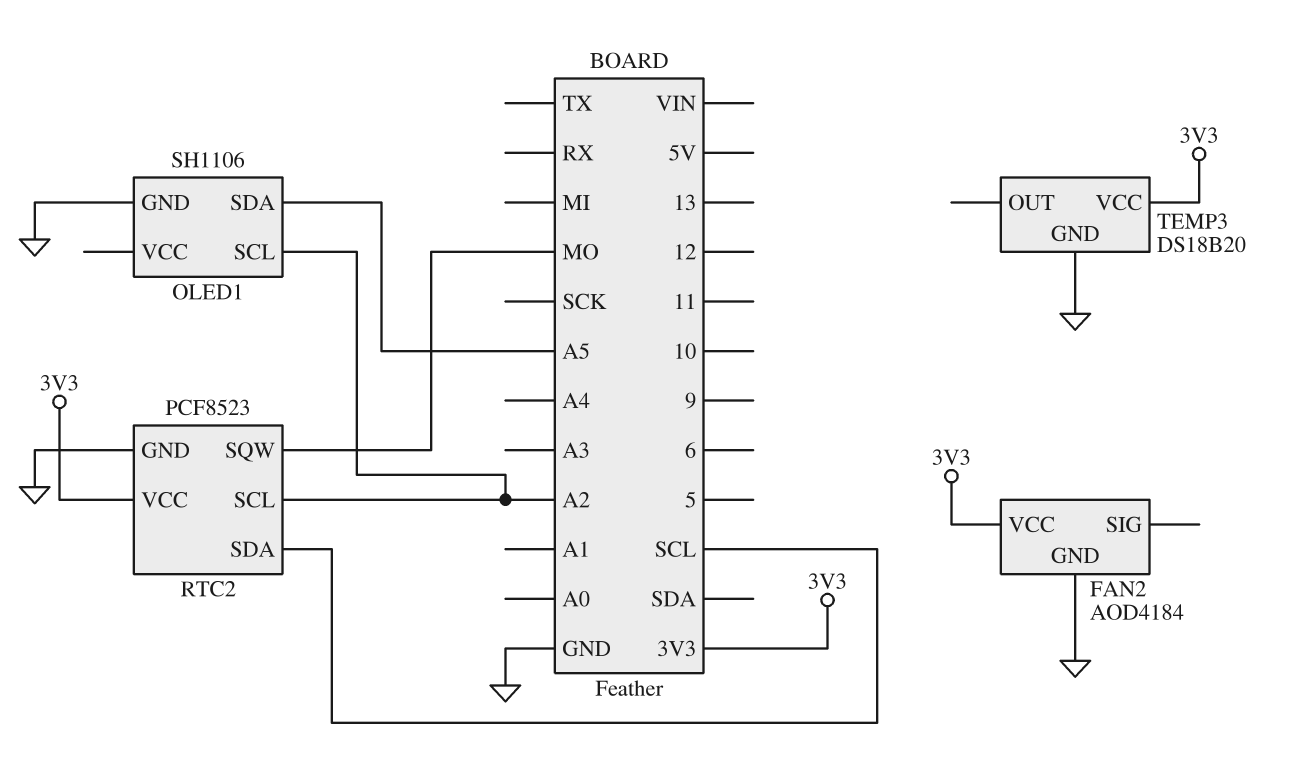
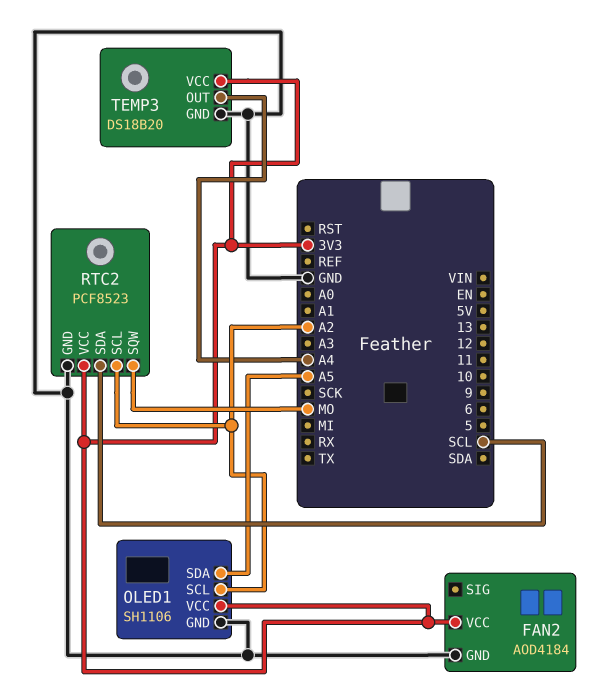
OLED1 pin VCC: none -> 3V3
TEMP3 pin OUT: none -> A4

